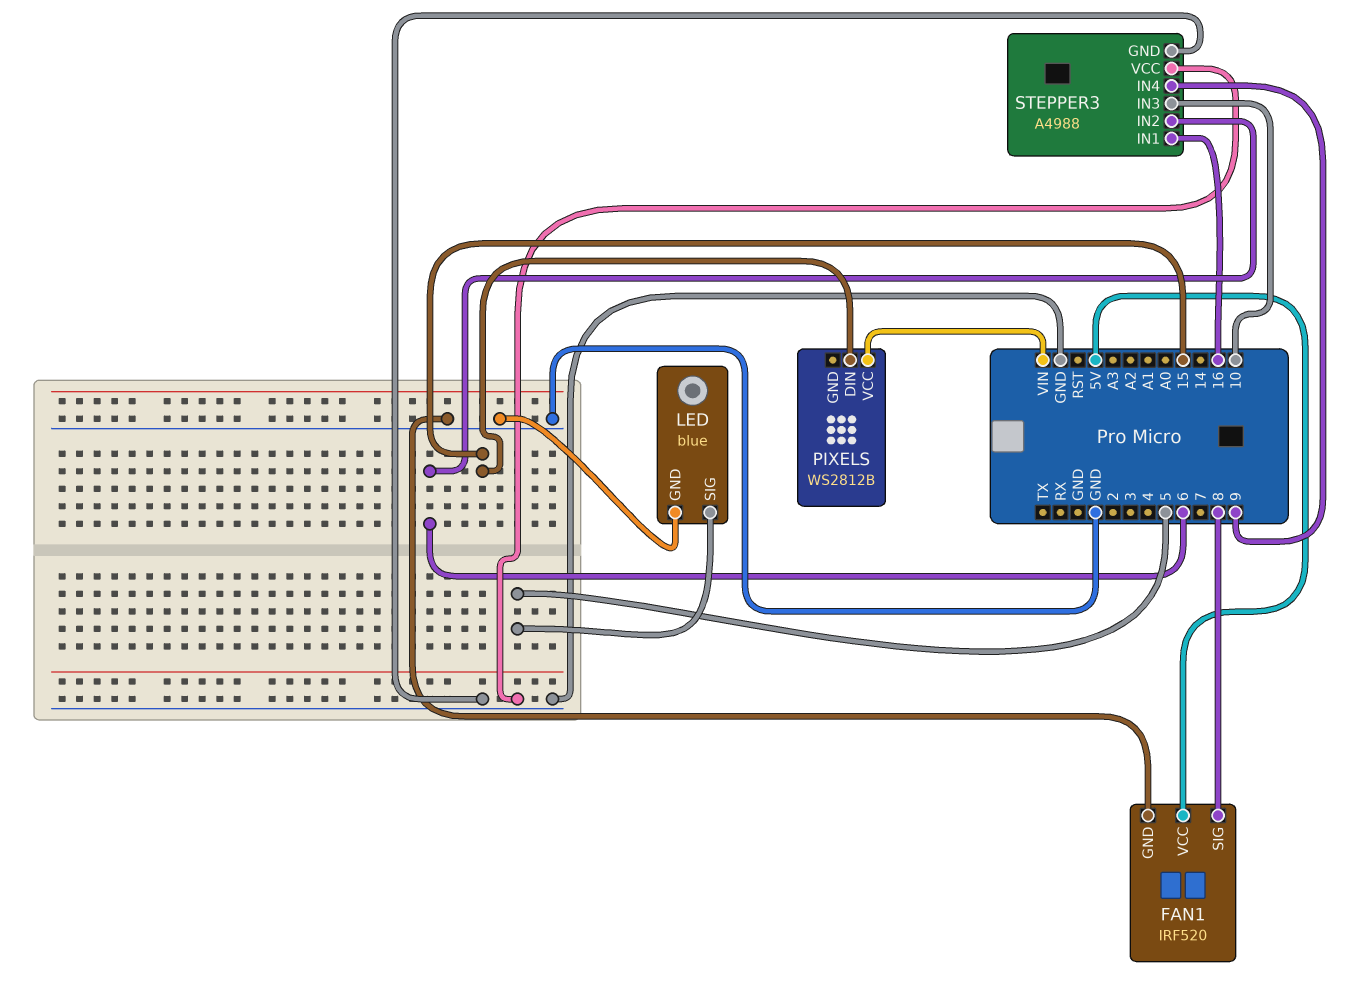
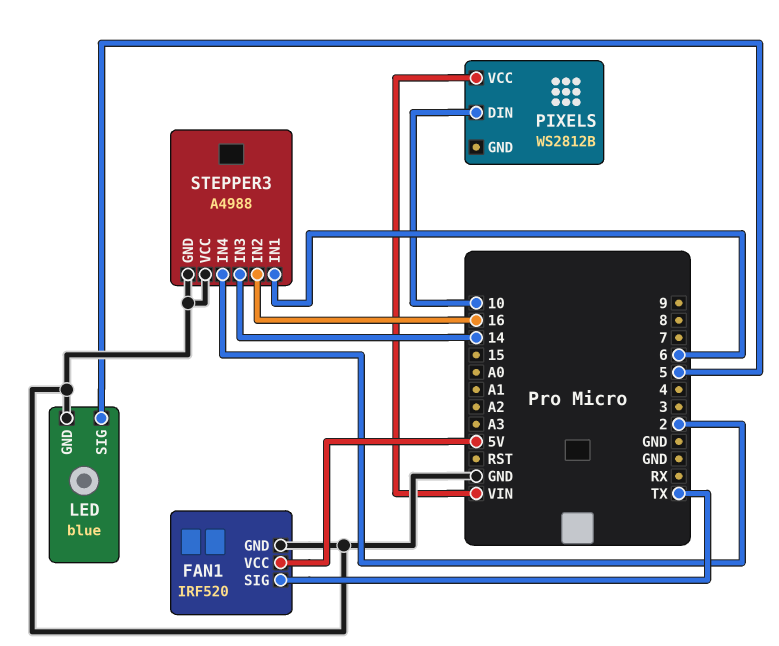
FAN1 pin SIG: 8 -> TX
PIXELS pin DIN: 15 -> 10
STEPPER3 pin IN1: 16 -> 6
STEPPER3 pin IN2: 6 -> 16
STEPPER3 pin IN3: 10 -> 14
STEPPER3 pin IN4: 9 -> 2

